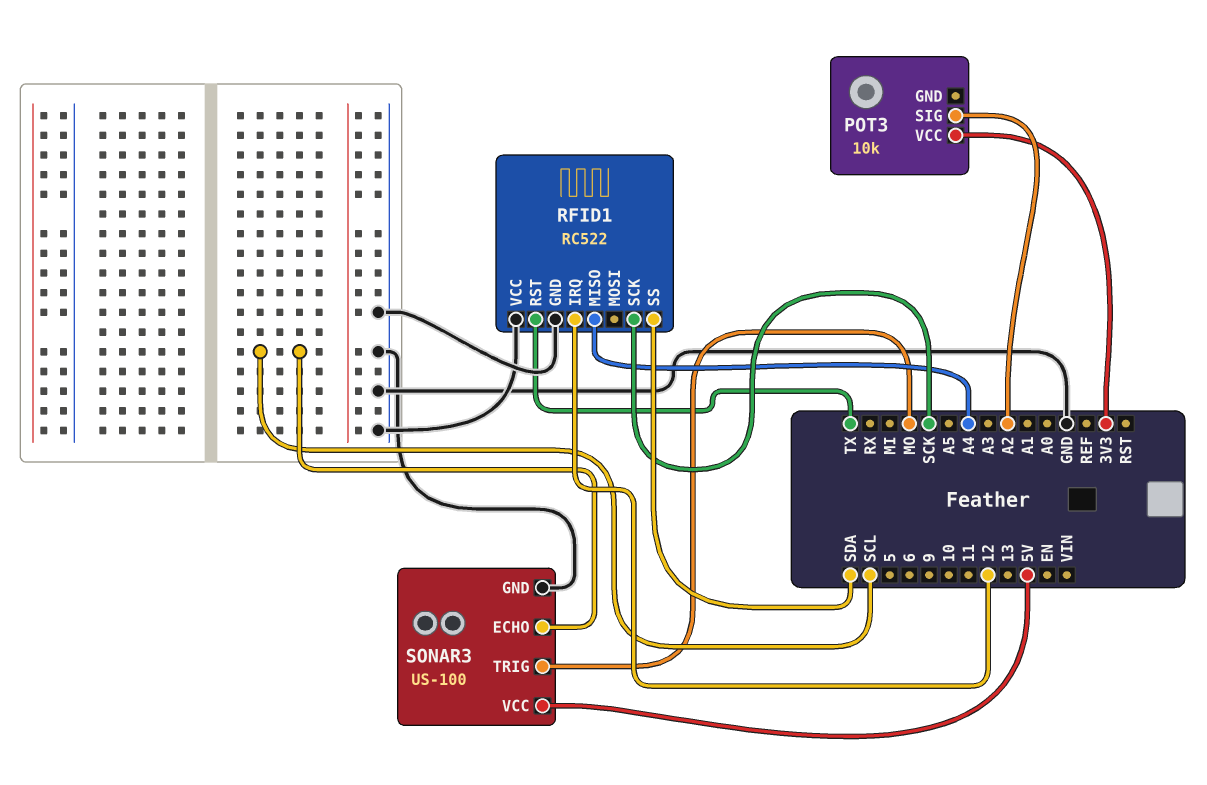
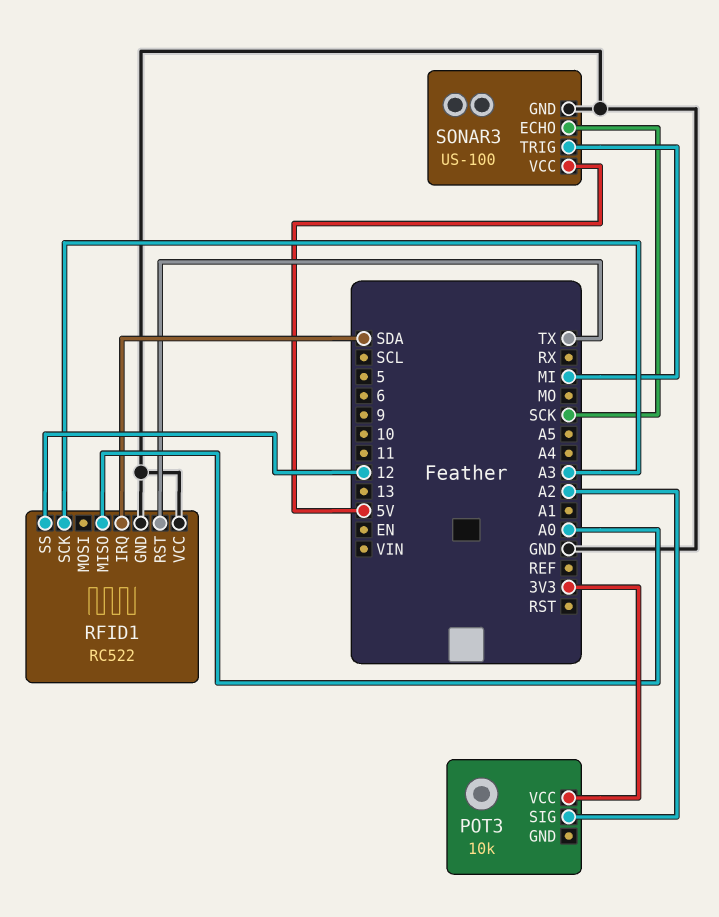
RFID1 pin IRQ: 12 -> SDA
RFID1 pin MISO: A4 -> A0
RFID1 pin SCK: SCK -> A3
RFID1 pin SS: SDA -> 12
SONAR3 pin ECHO: SCL -> SCK
SONAR3 pin TRIG: MO -> MI

